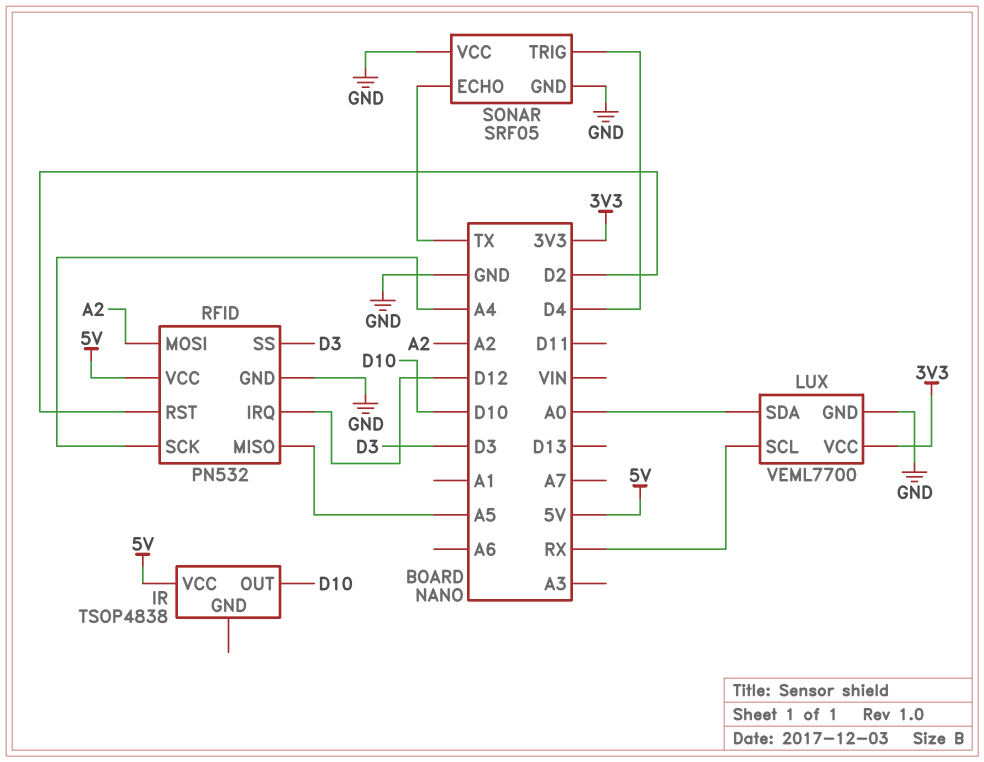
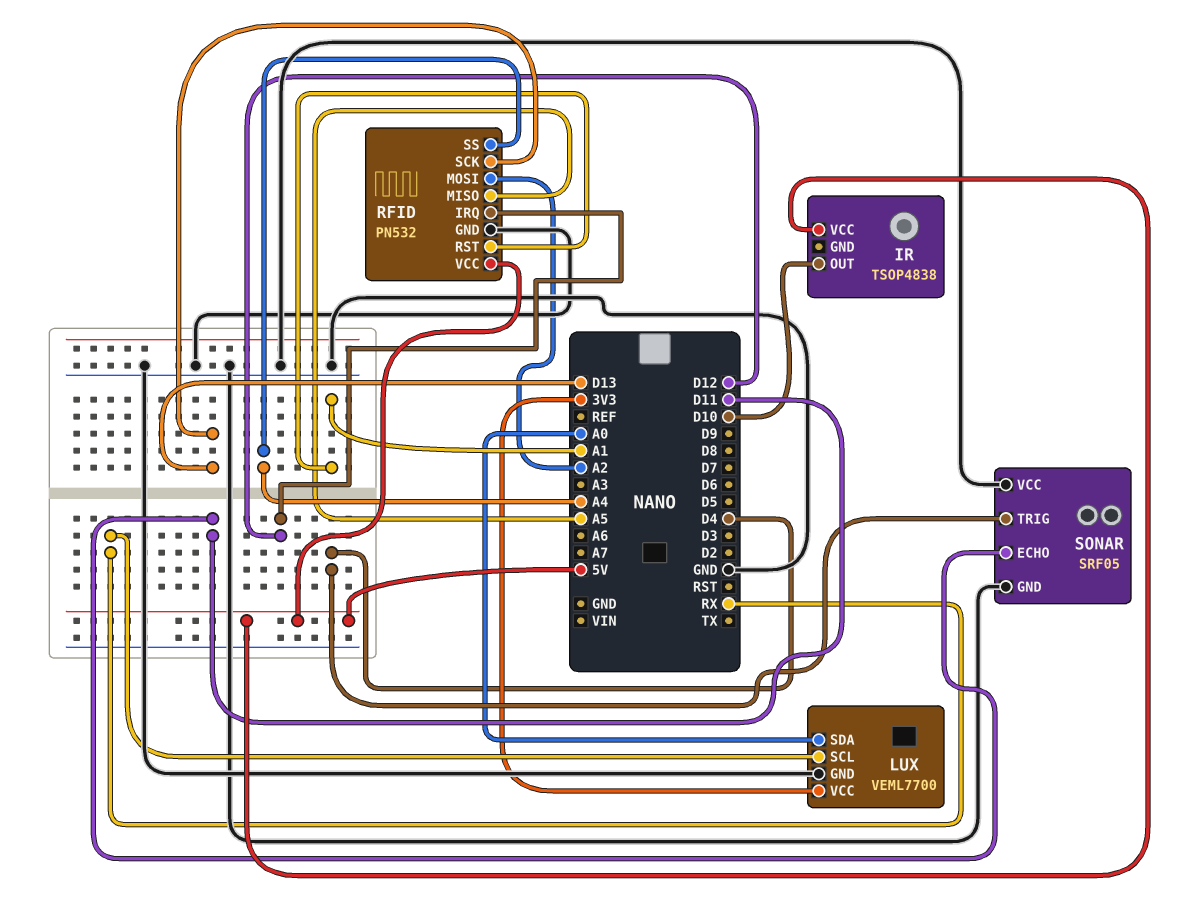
RFID pin RST: D2 -> A1
RFID pin SCK: A4 -> D13
RFID pin SS: D3 -> A4
SONAR pin ECHO: TX -> D11

